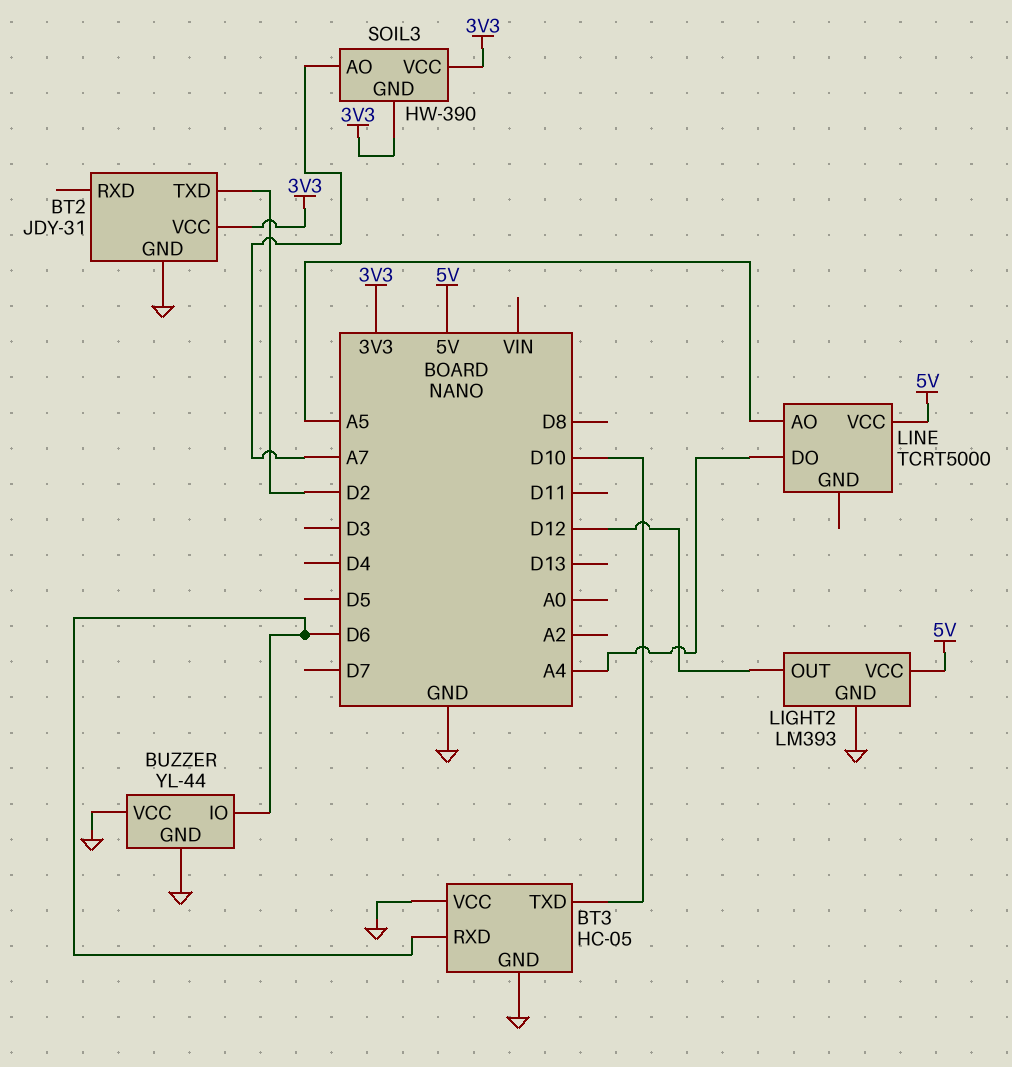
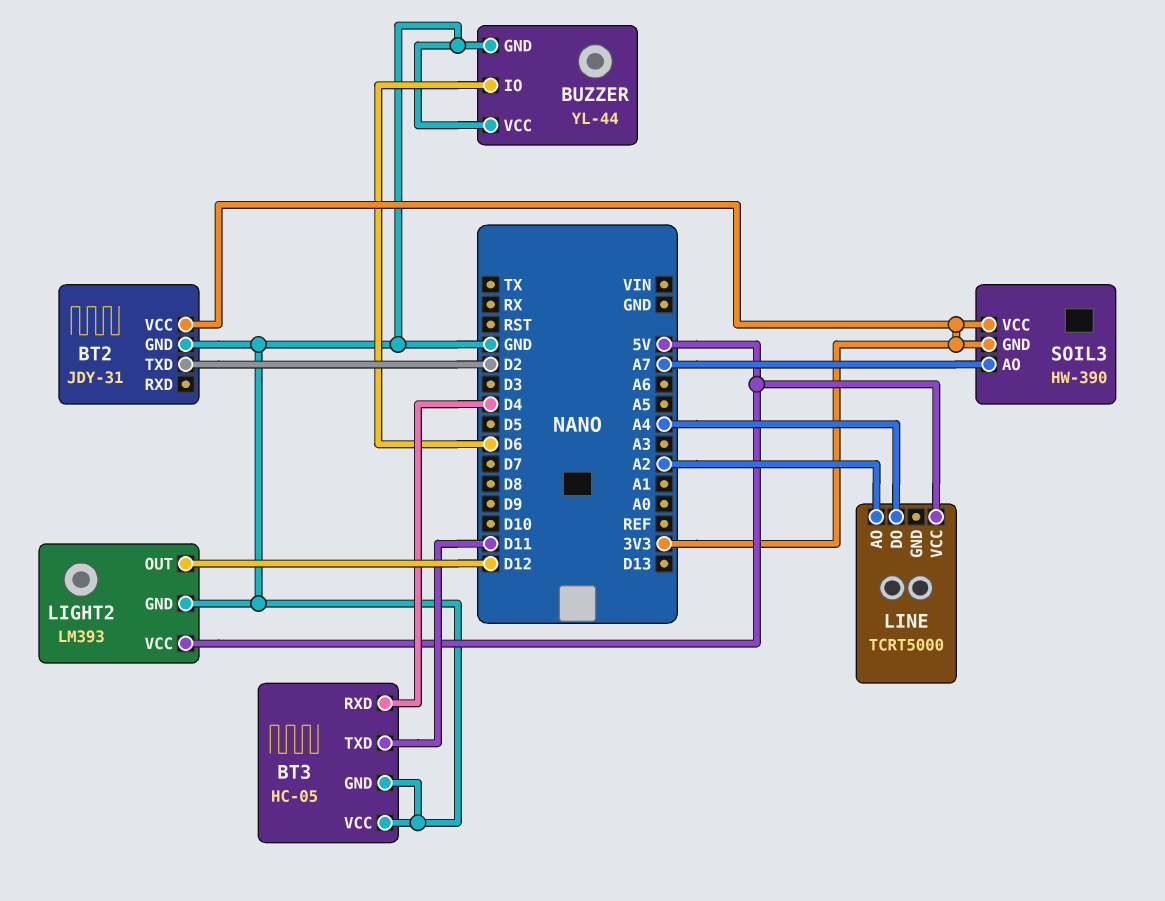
BT3 pin RXD: D6 -> D4
BT3 pin TXD: D10 -> D11
LINE pin AO: A5 -> A2

